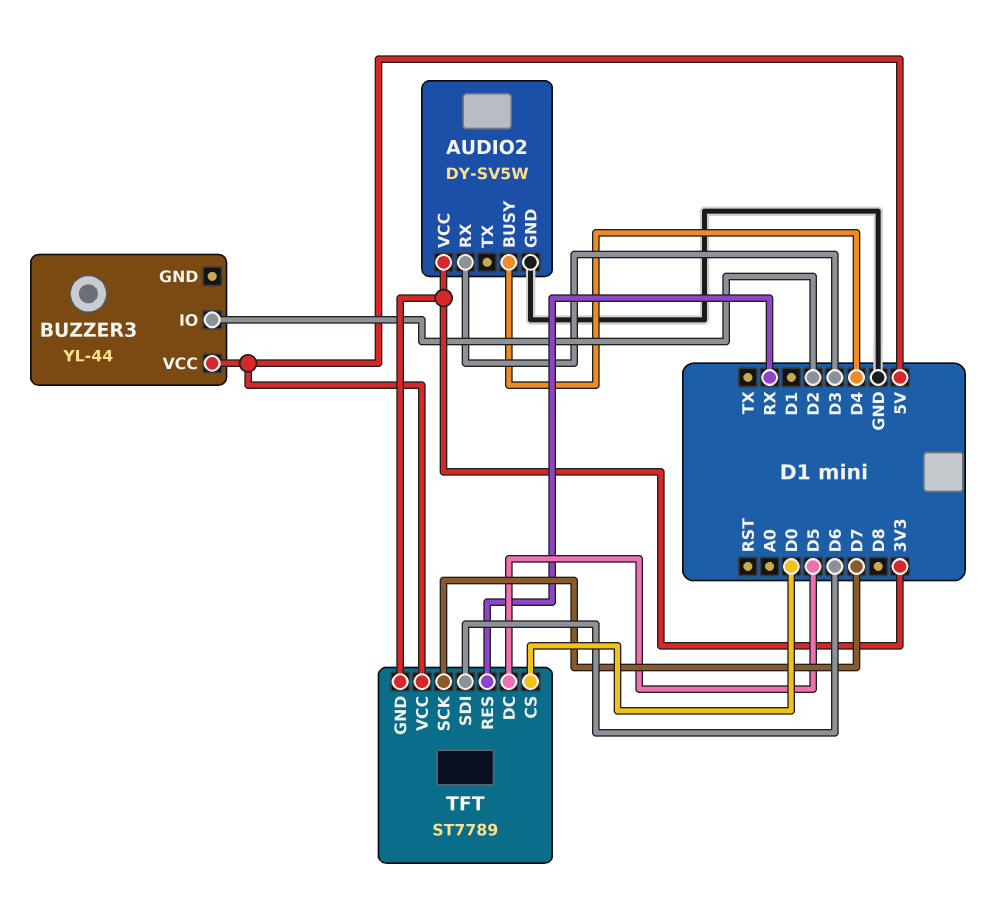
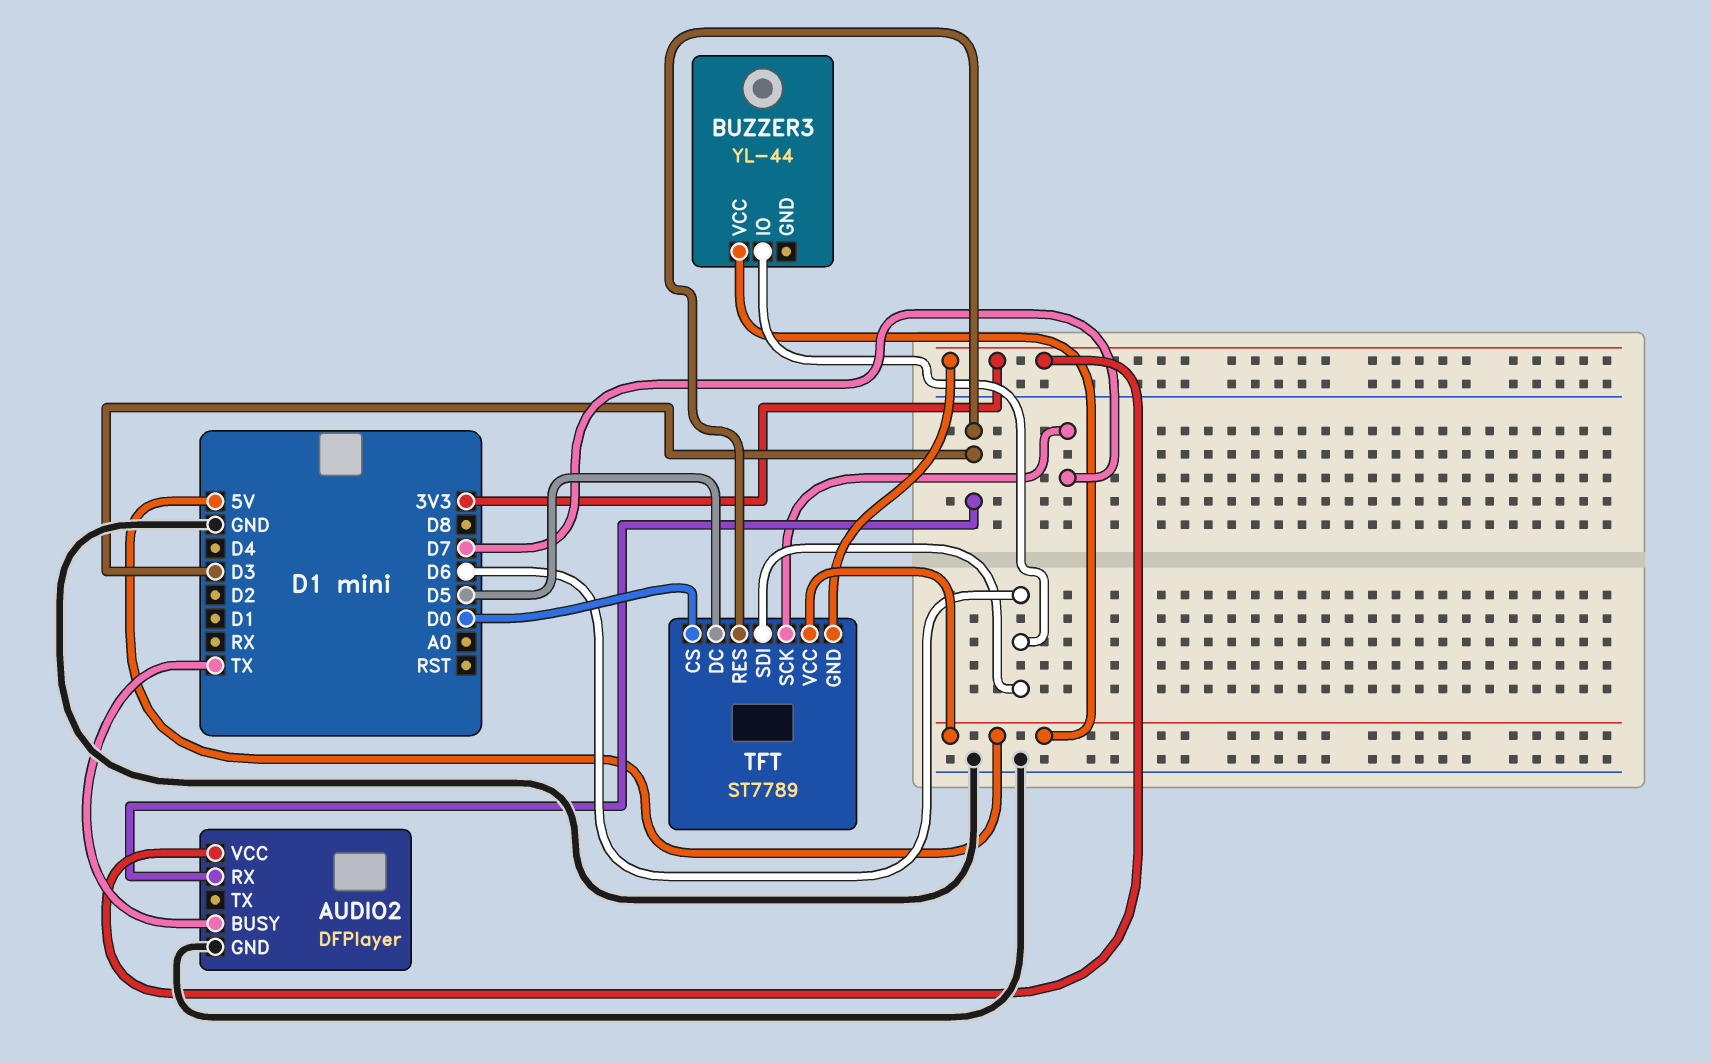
AUDIO2: DY-SV5W -> DFPlayer
AUDIO2 pin BUSY: D4 -> TX
BUZZER3 pin IO: D2 -> D6
TFT pin RES: RX -> D3

